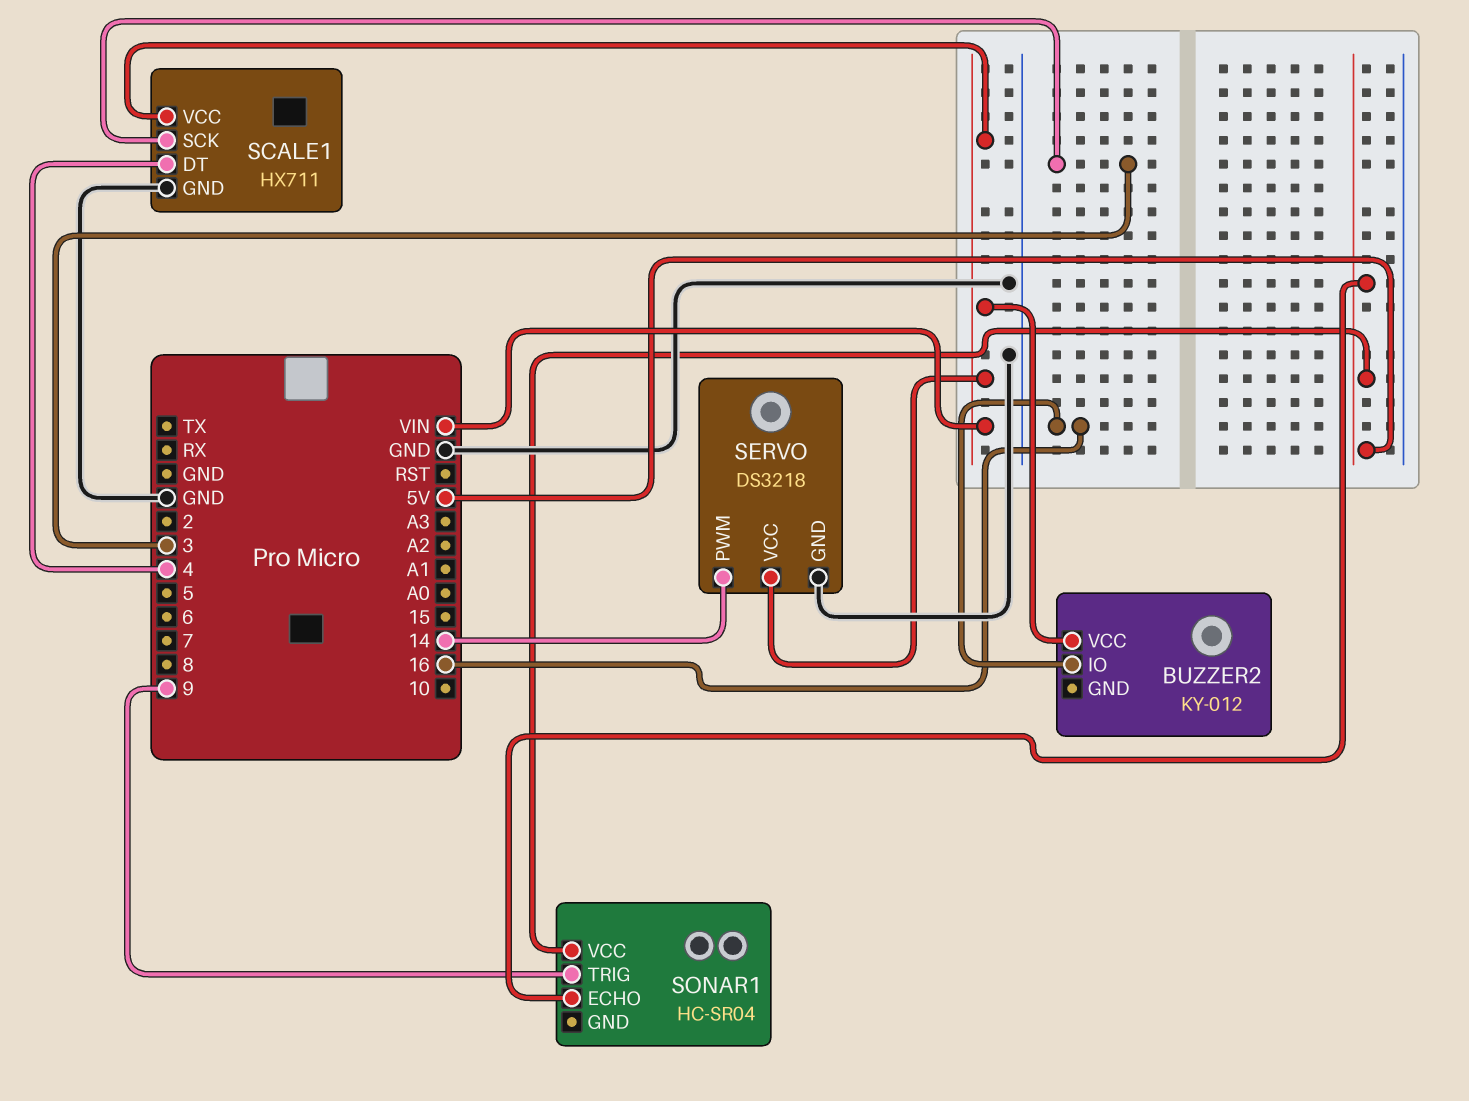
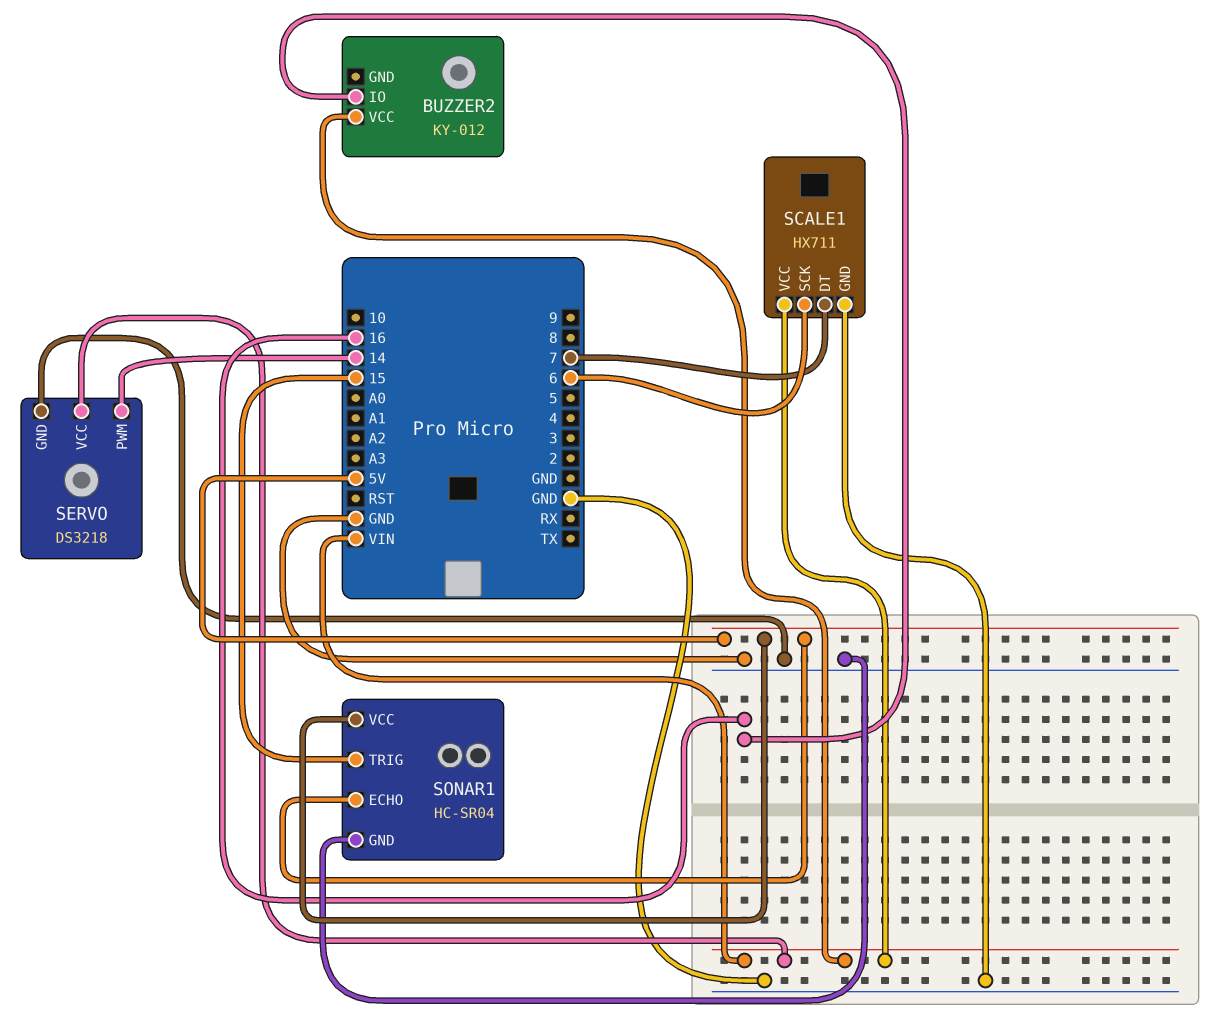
SCALE1 pin DT: 4 -> 7
SCALE1 pin SCK: 3 -> 6
SONAR1 pin GND: none -> GND
SONAR1 pin TRIG: 9 -> 15

